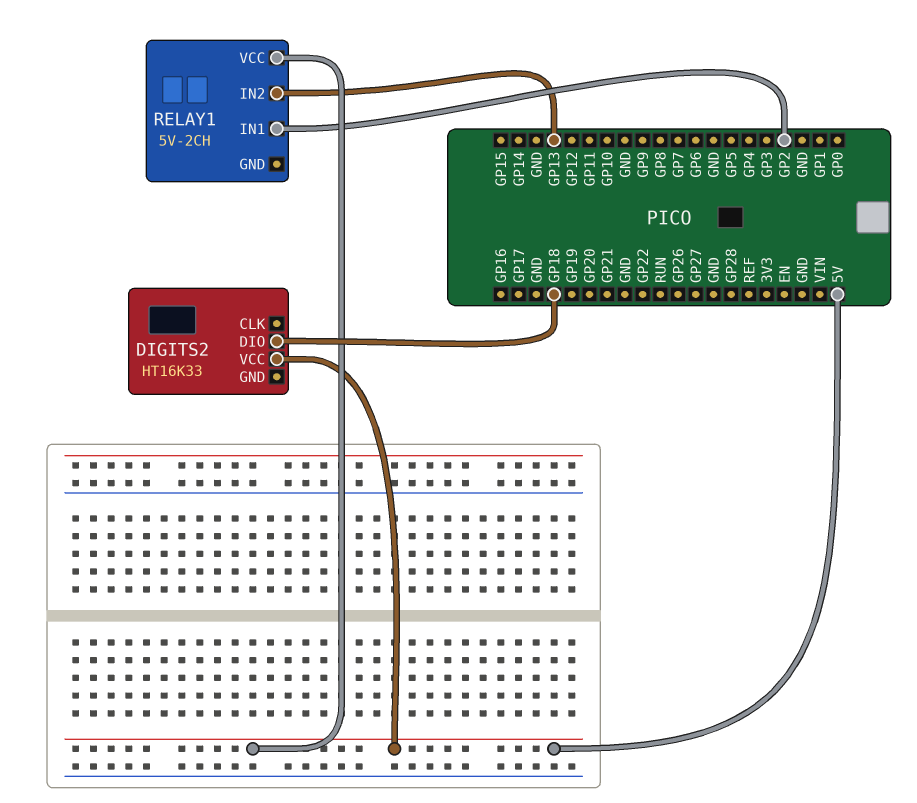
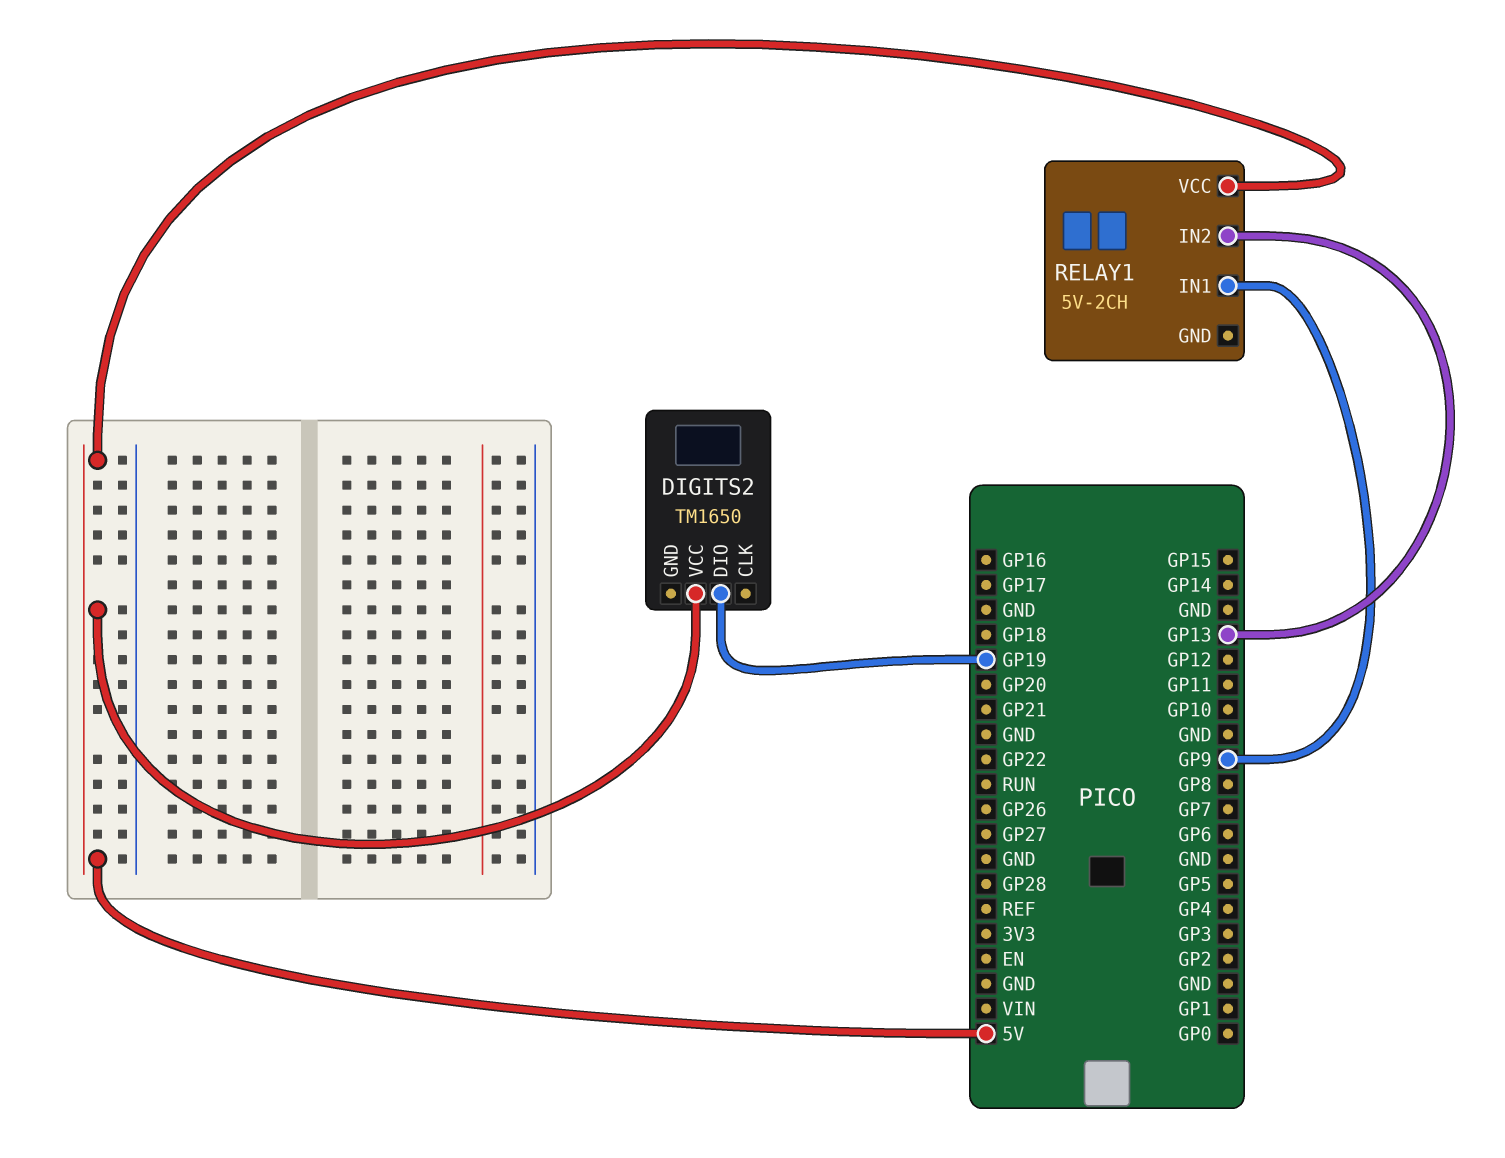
DIGITS2: HT16K33 -> TM1650
DIGITS2 pin DIO: GP18 -> GP19
RELAY1 pin IN1: GP2 -> GP9

